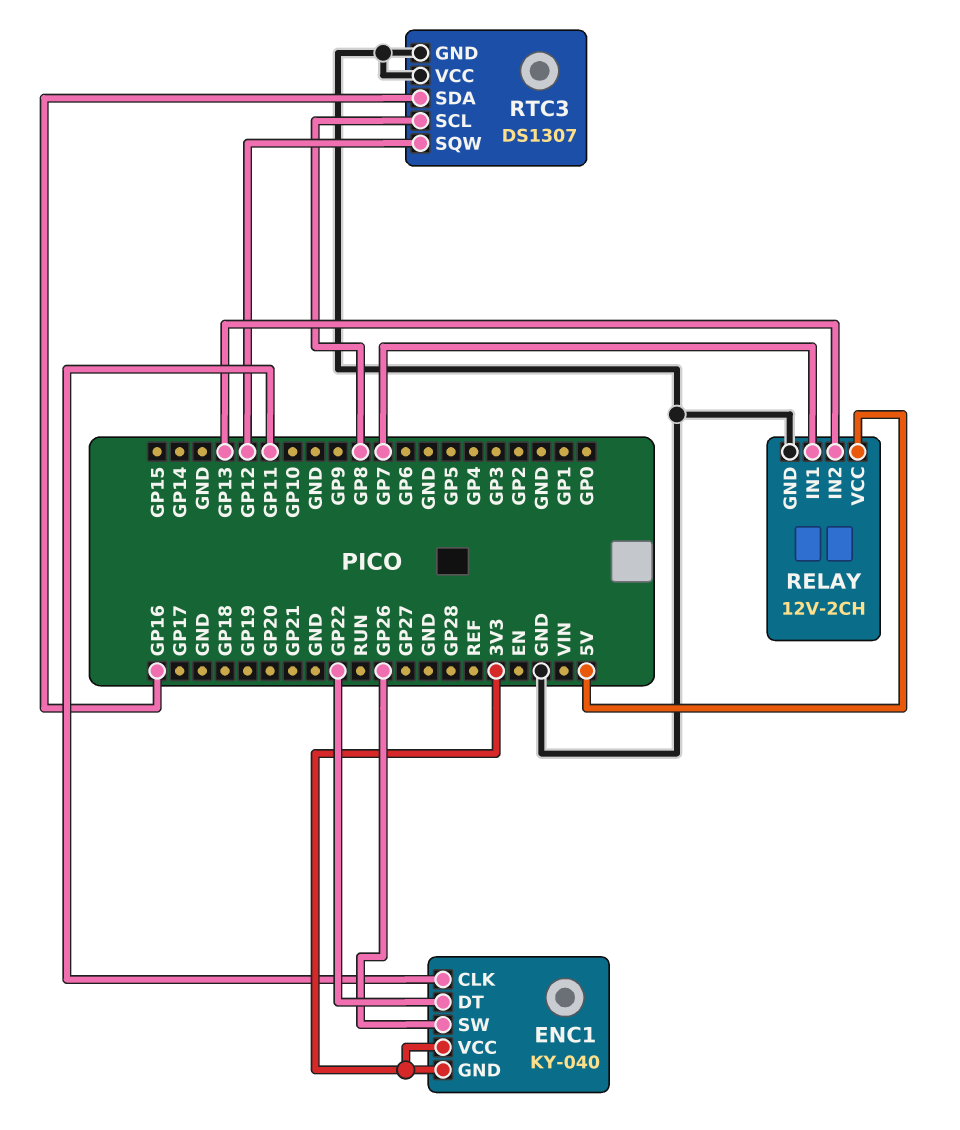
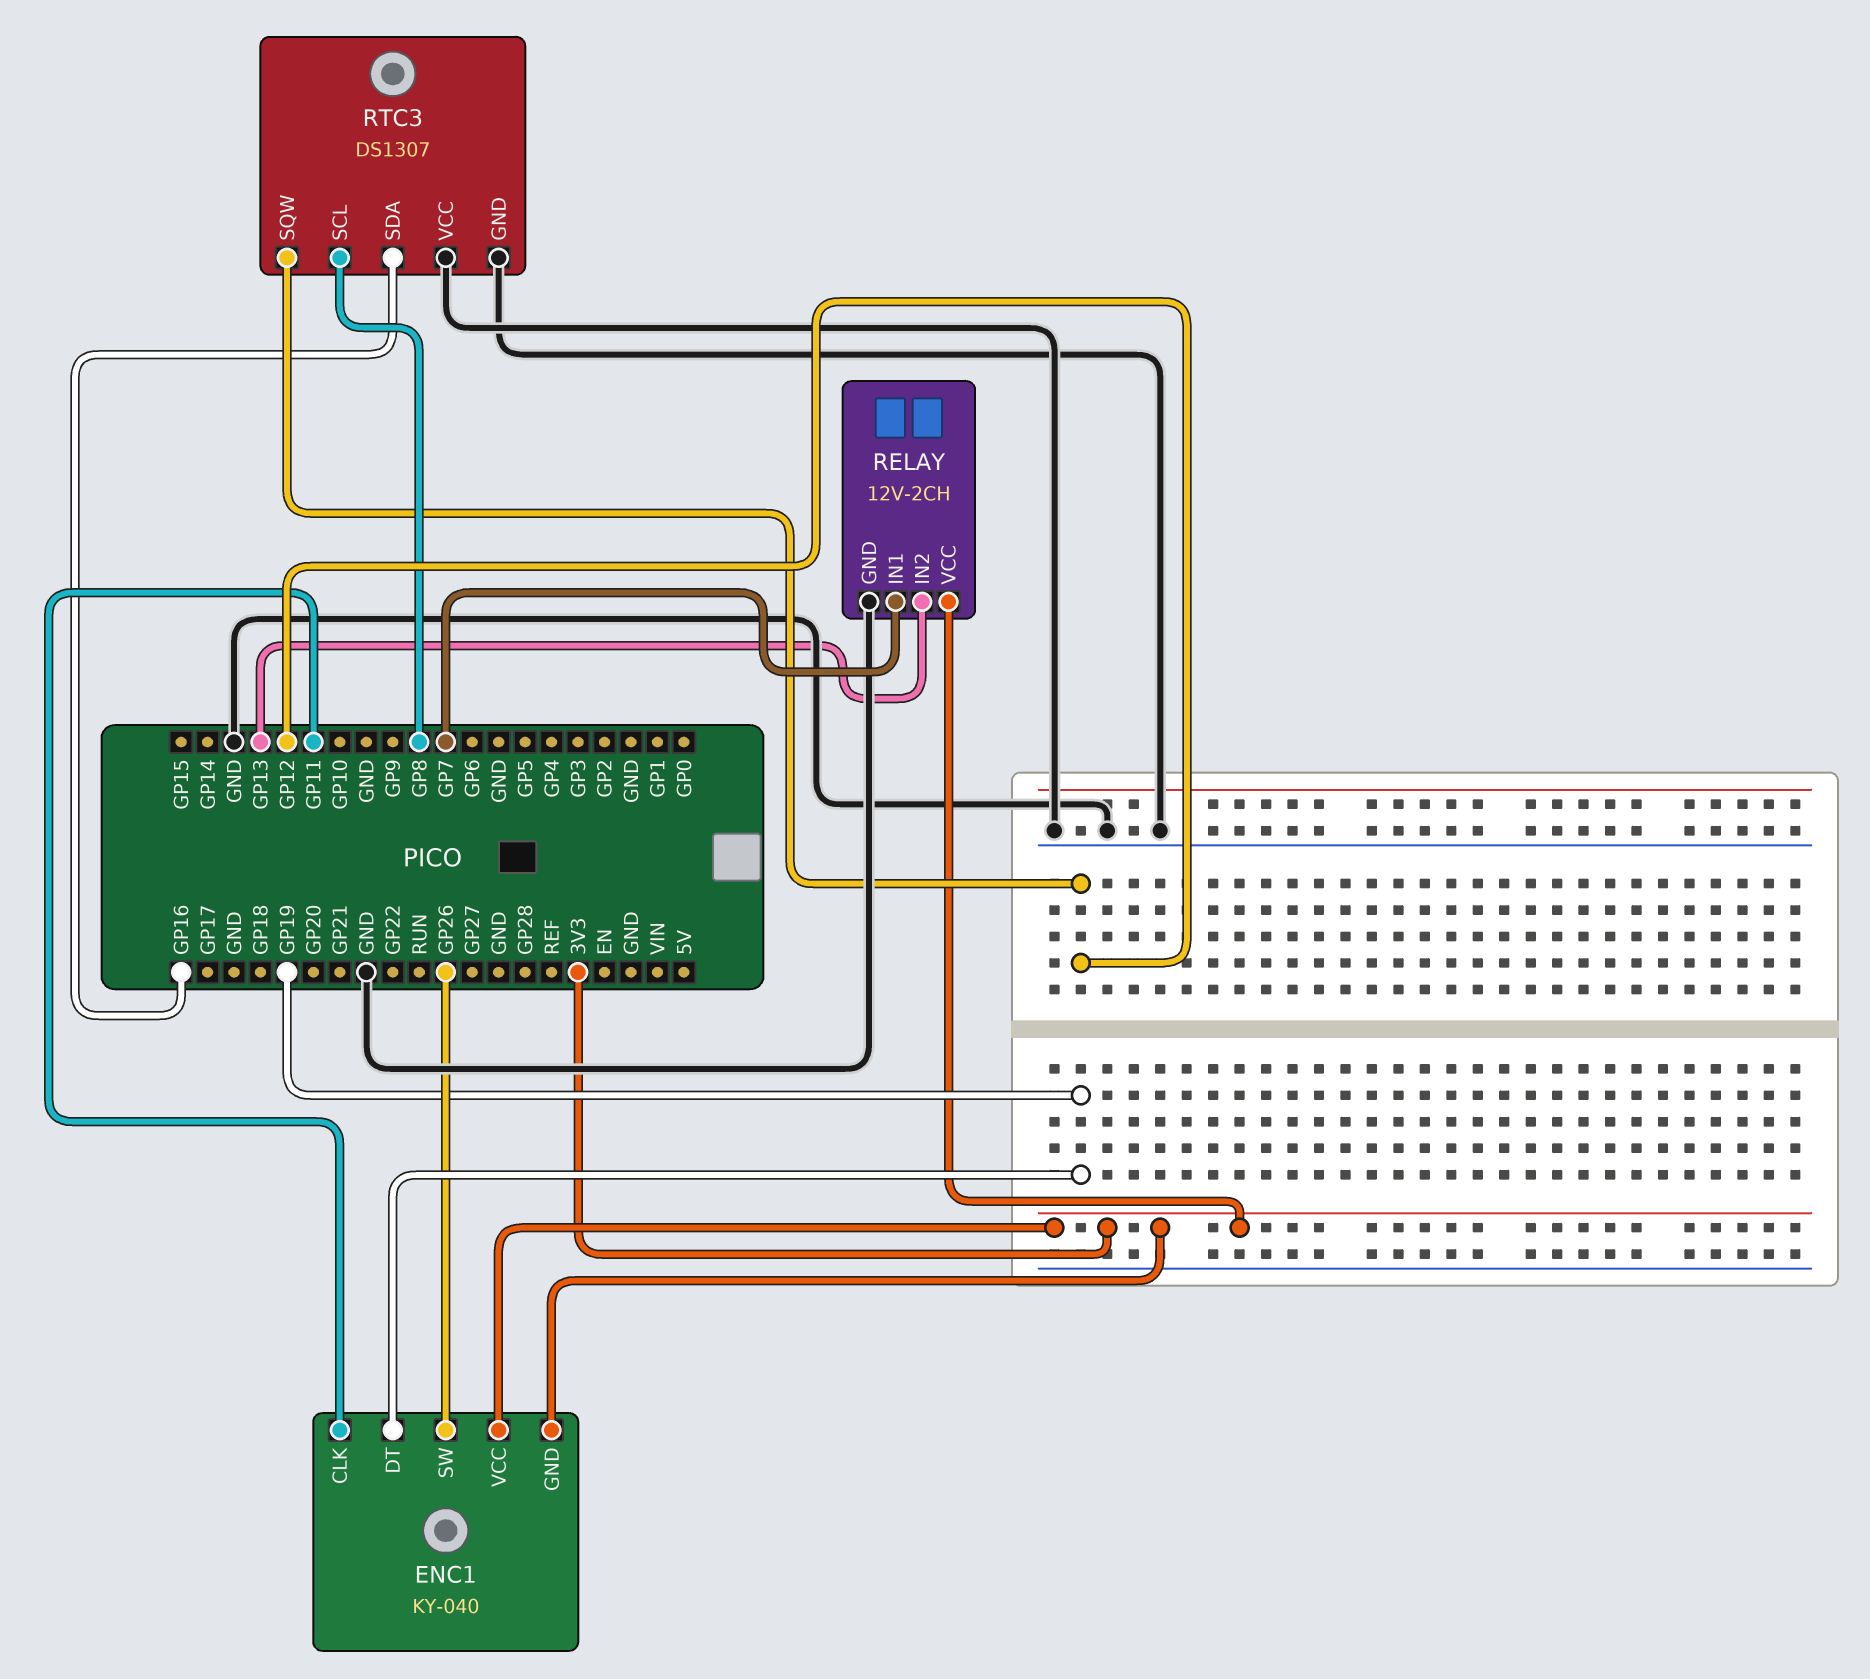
ENC1 pin DT: GP22 -> GP19
RELAY pin VCC: 5V -> 3V3

